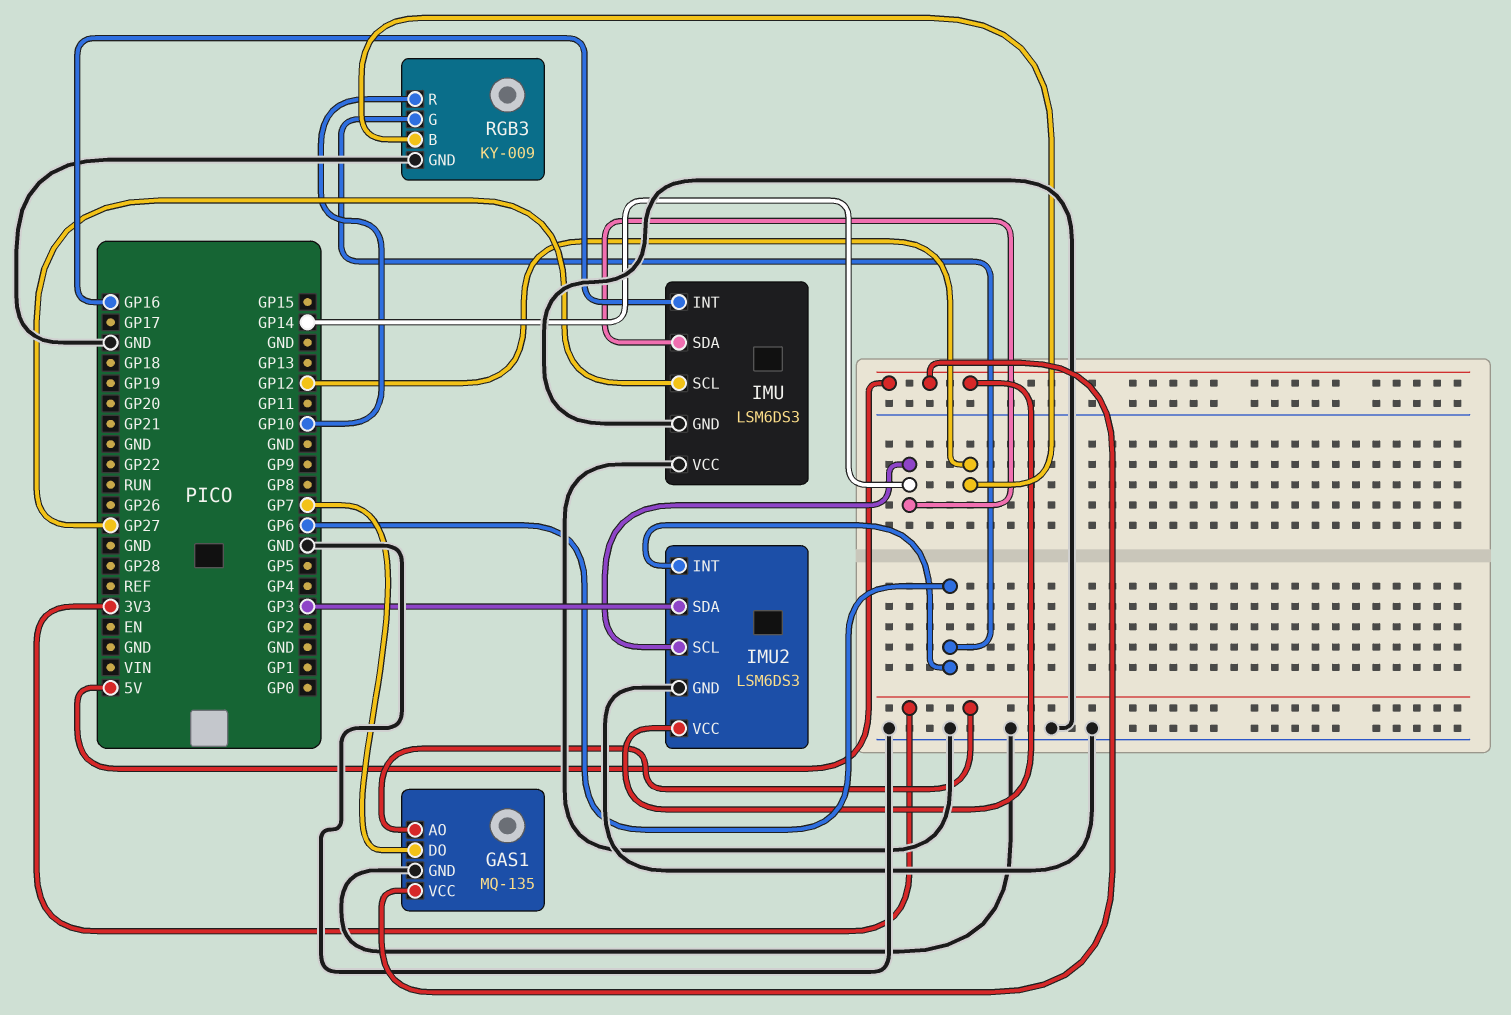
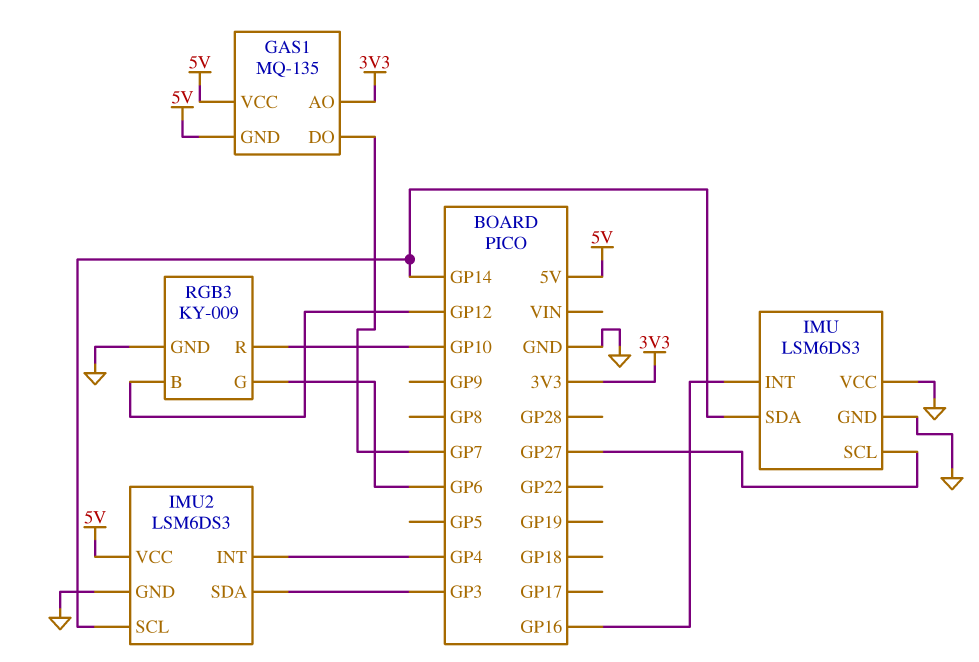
GAS1 pin GND: GND -> 5V
IMU2 pin INT: GP6 -> GP4

